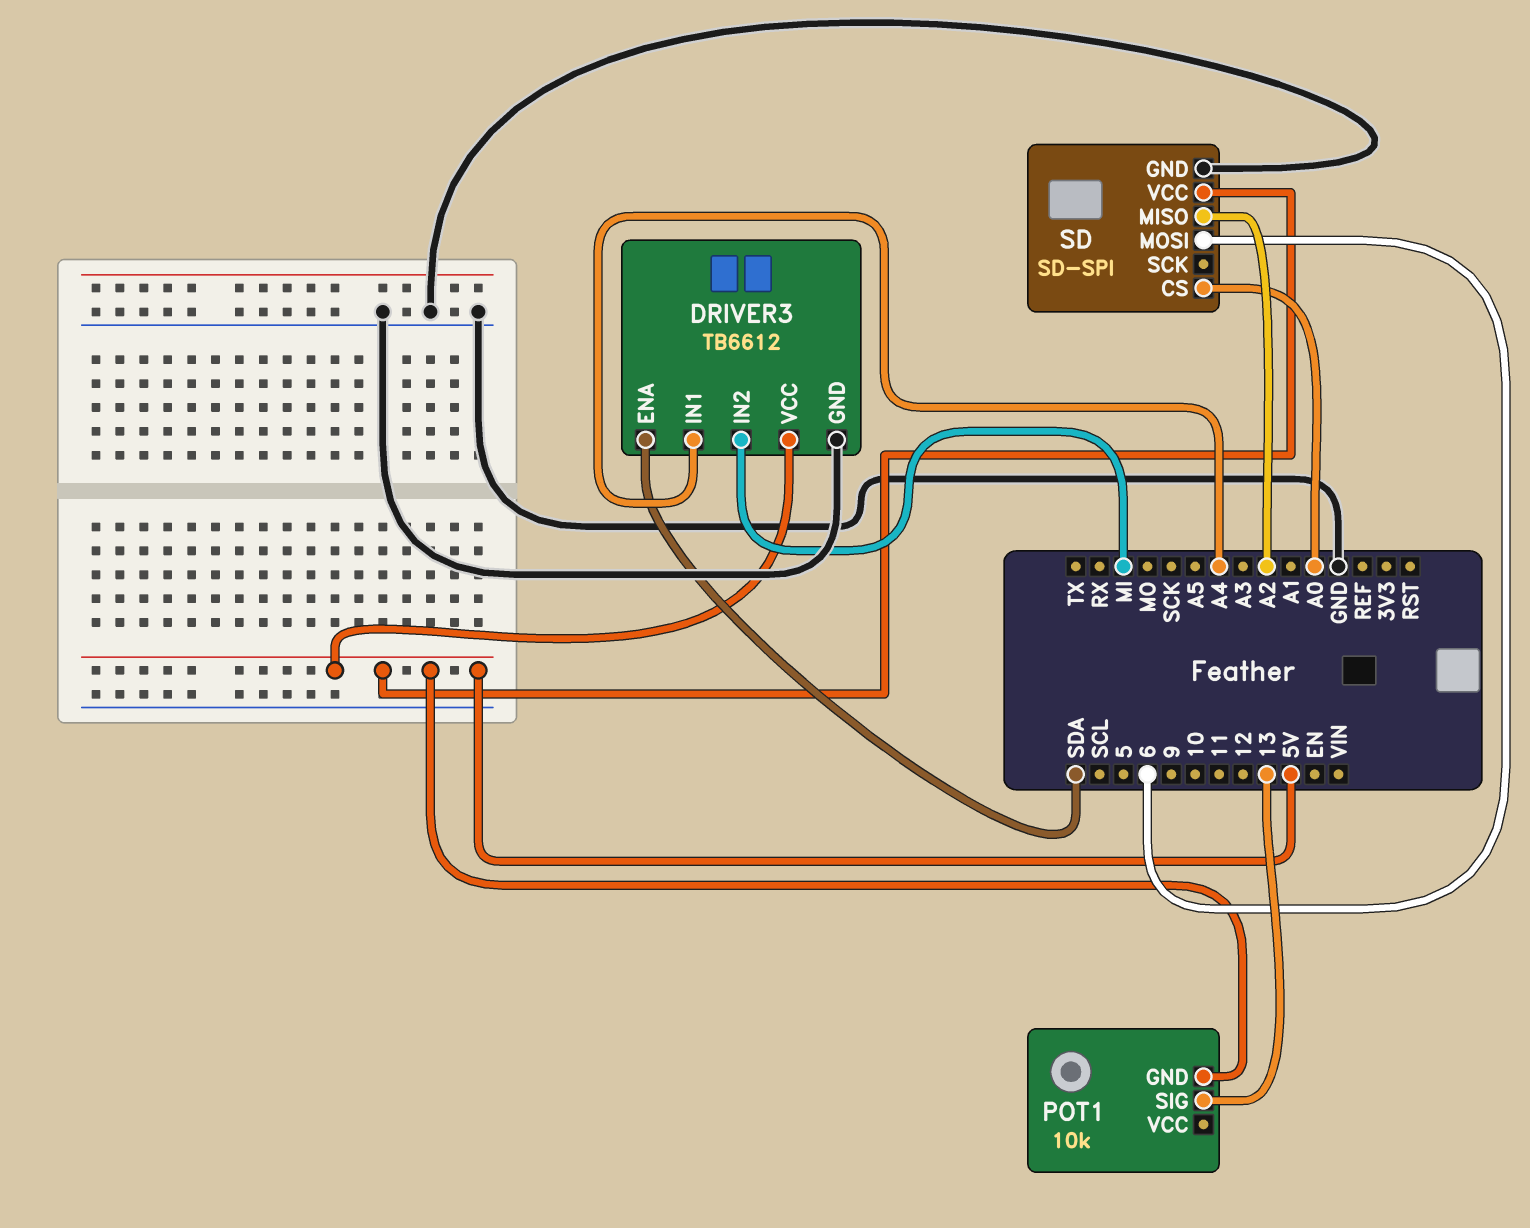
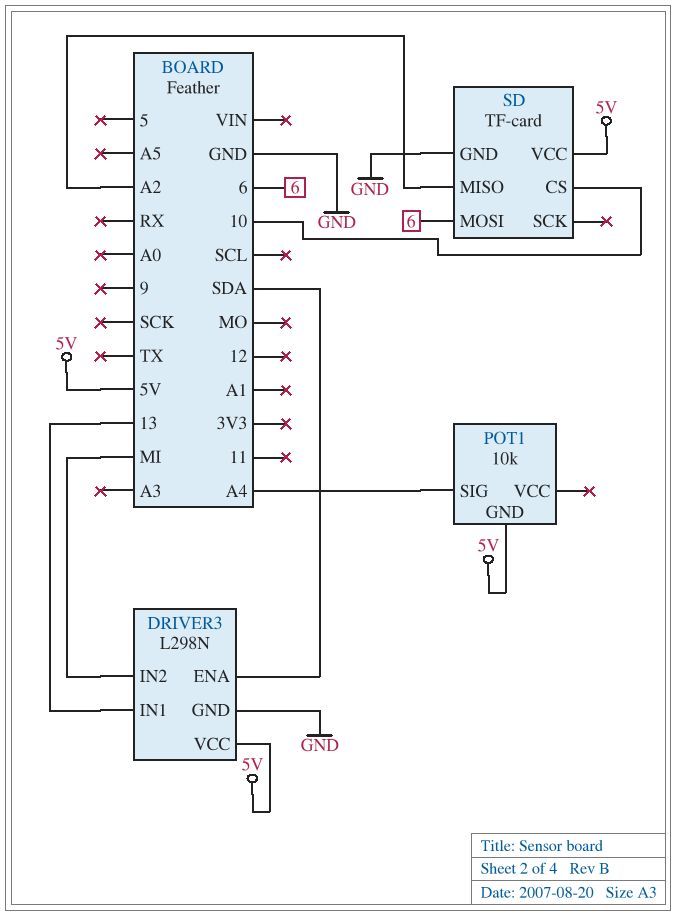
DRIVER3: TB6612 -> L298N
DRIVER3 pin IN1: A4 -> 13
POT1 pin SIG: 13 -> A4
SD: SD-SPI -> TF-card
SD pin CS: A0 -> 10

